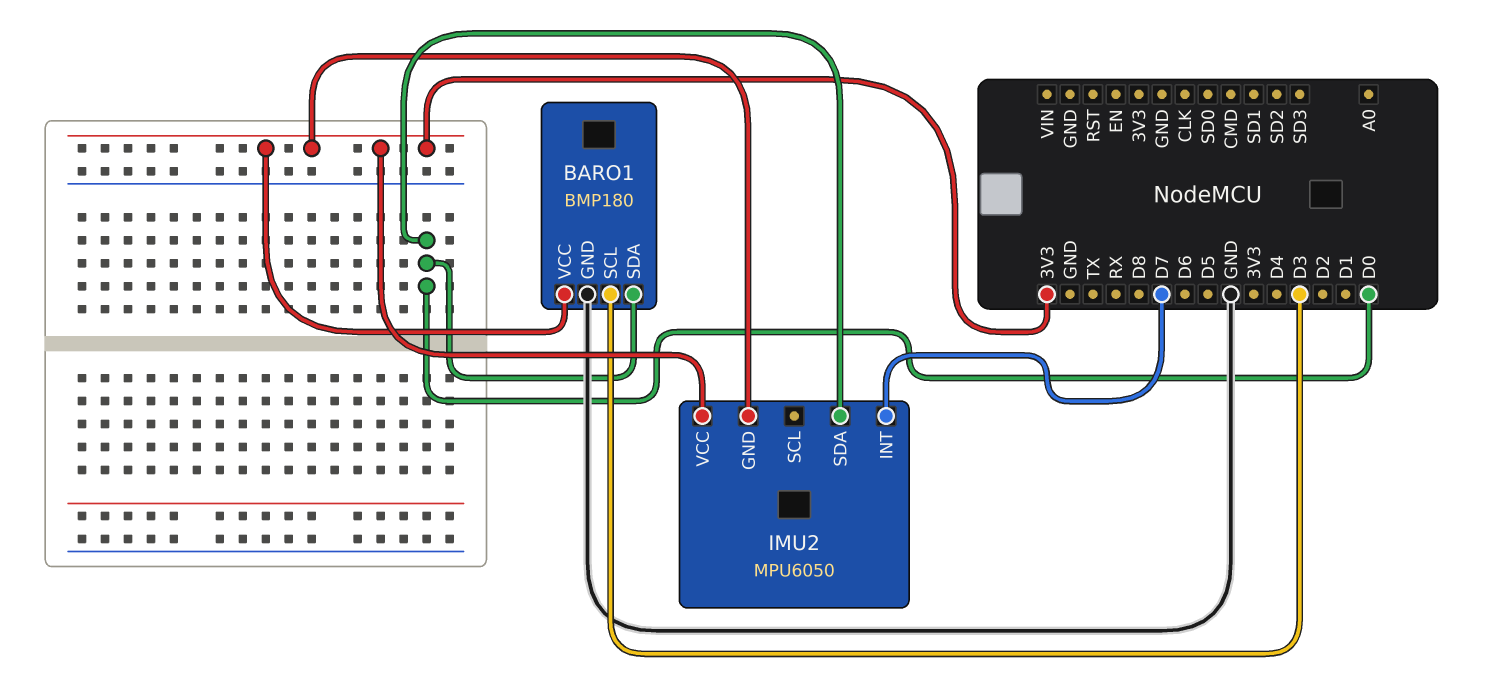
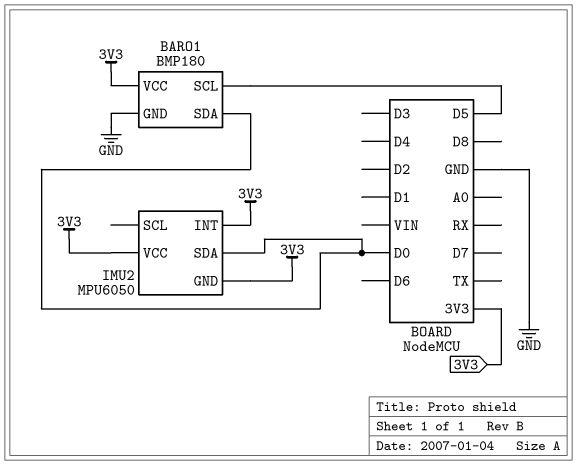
BARO1 pin SCL: D3 -> D5
IMU2 pin INT: D7 -> 3V3

